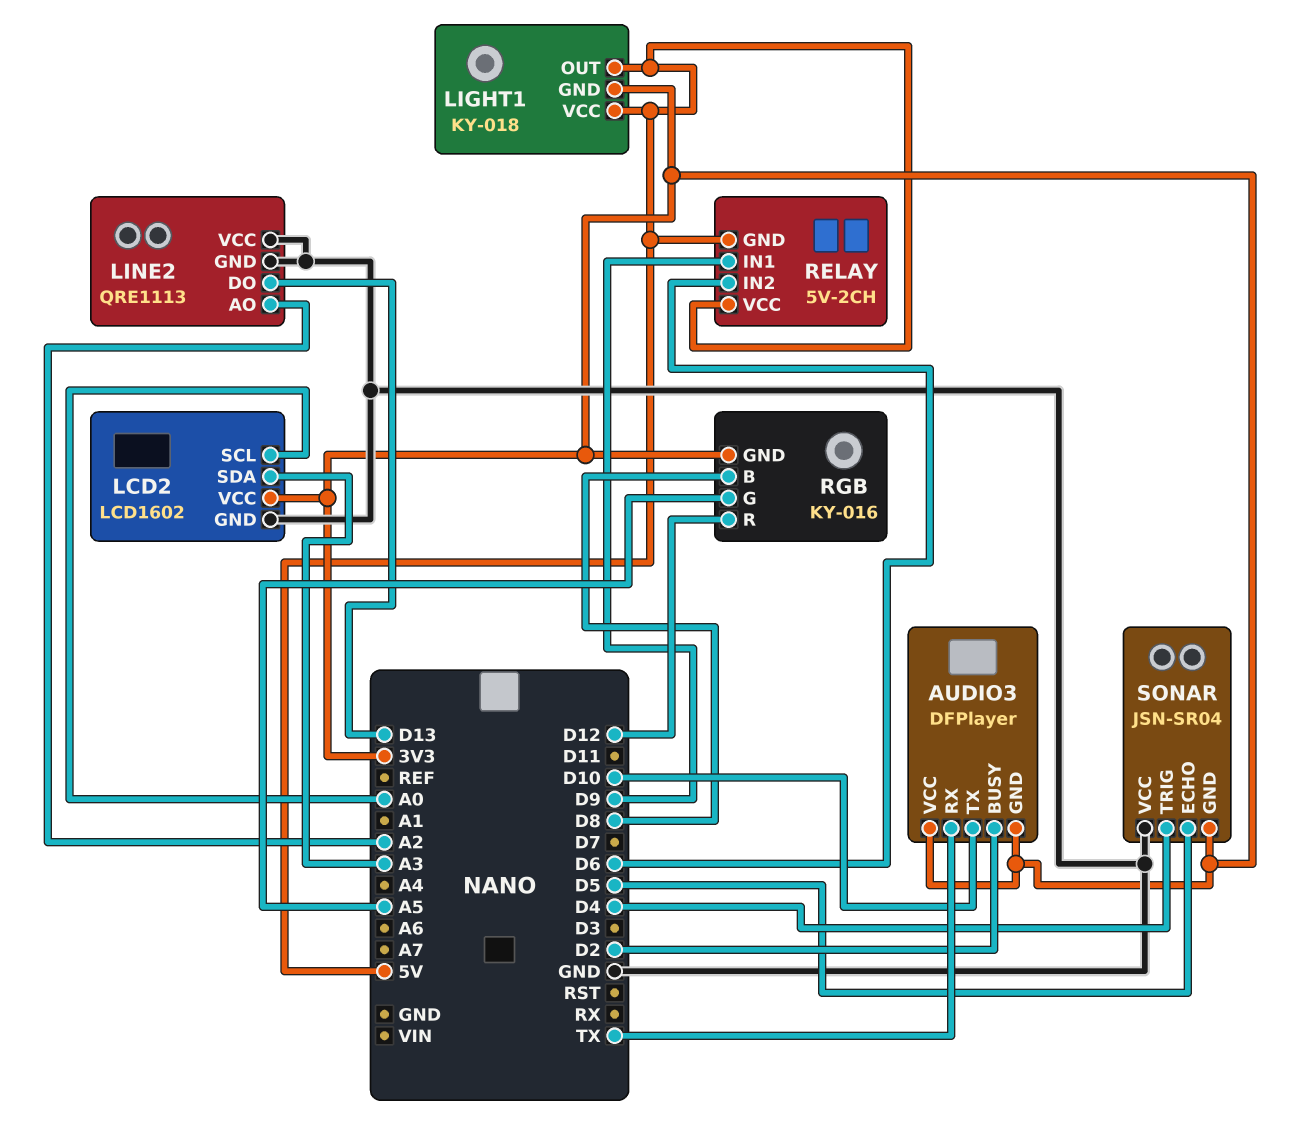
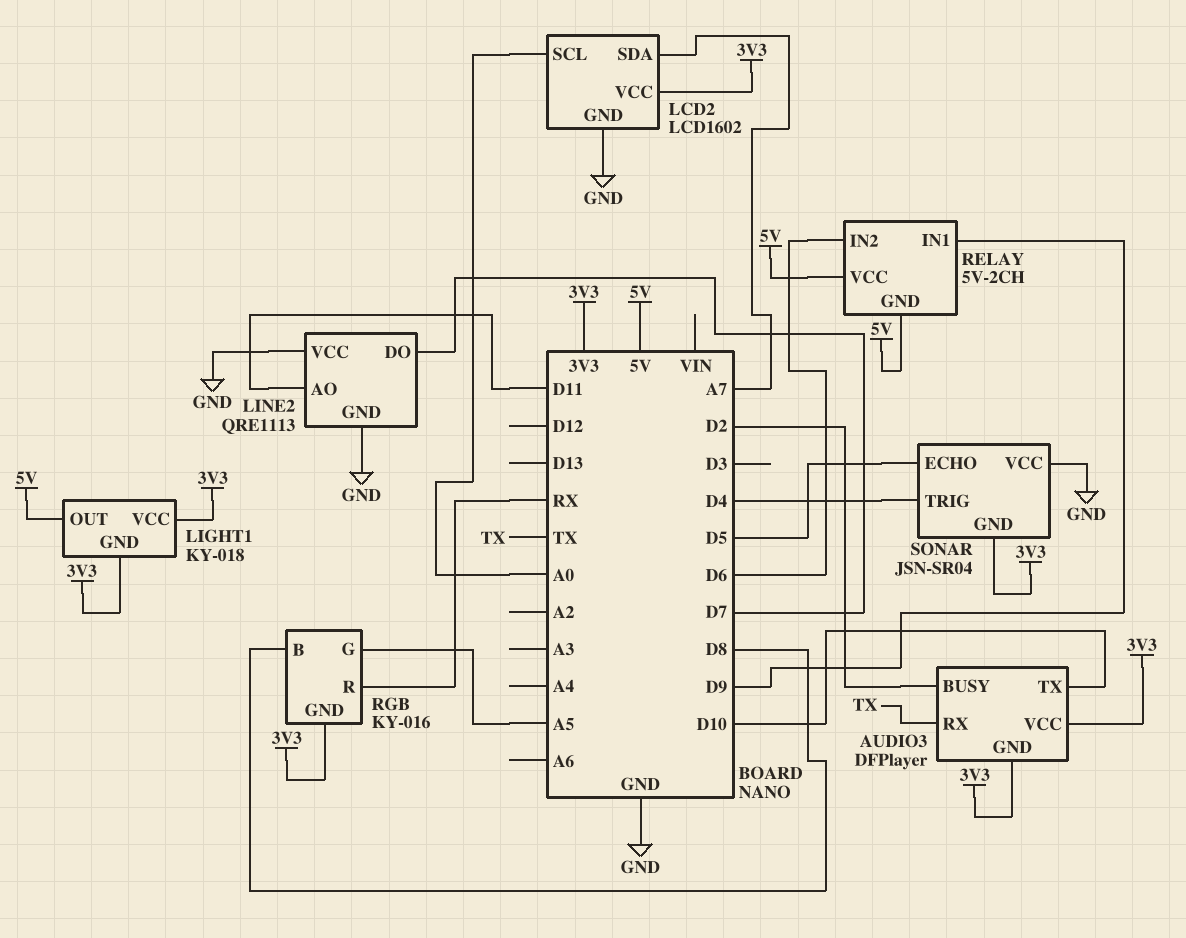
LCD2 pin SDA: A3 -> A7
LIGHT1 pin VCC: 5V -> 3V3
LINE2 pin AO: A2 -> D11
LINE2 pin DO: D13 -> D7
RGB pin R: D12 -> RX

